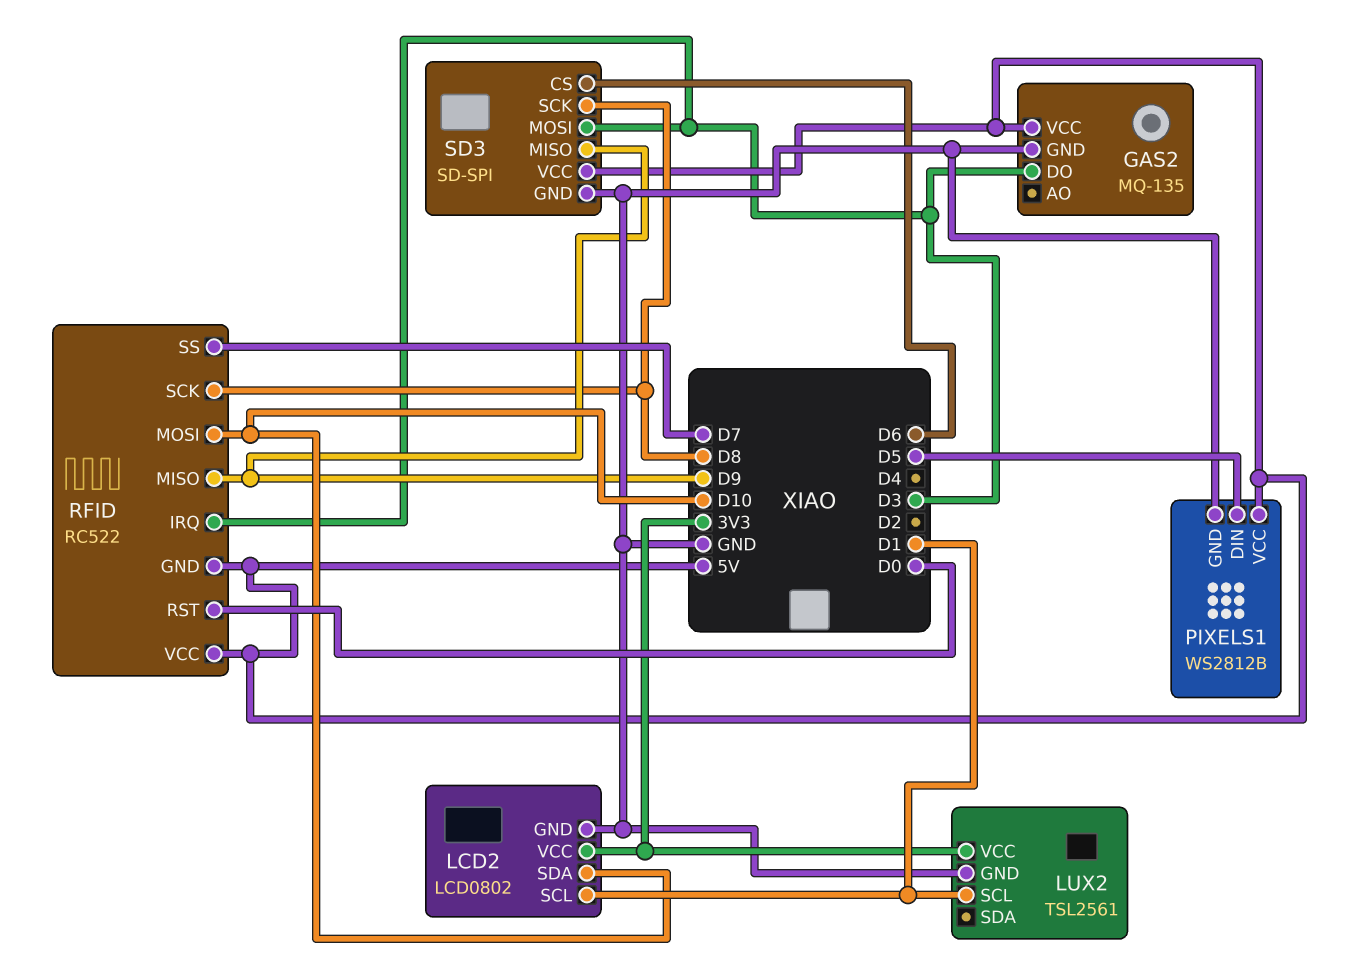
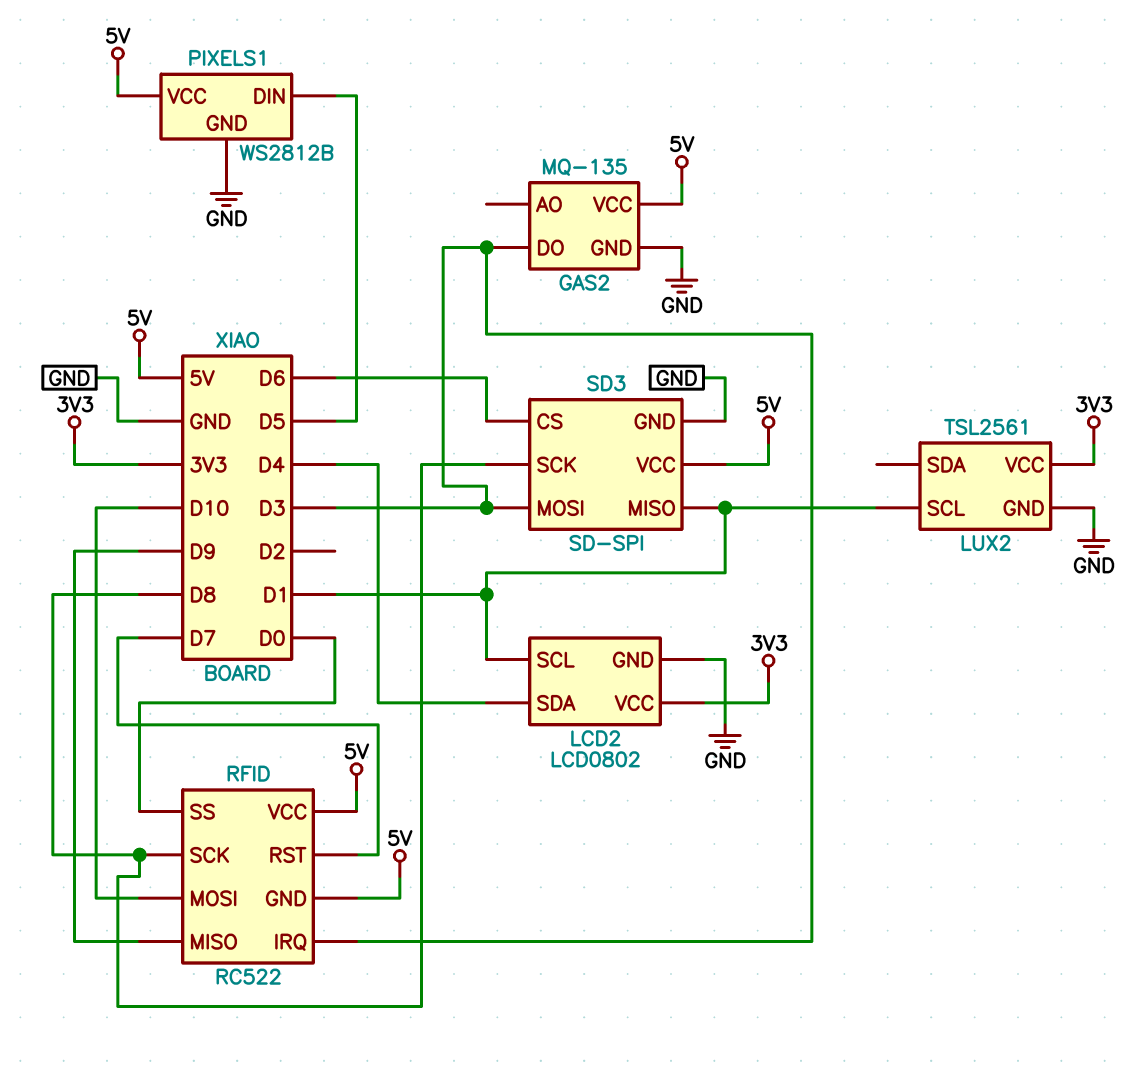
LCD2 pin SDA: D10 -> D4
RFID pin RST: D0 -> D7
RFID pin SS: D7 -> D0
SD3 pin MISO: D9 -> D1

